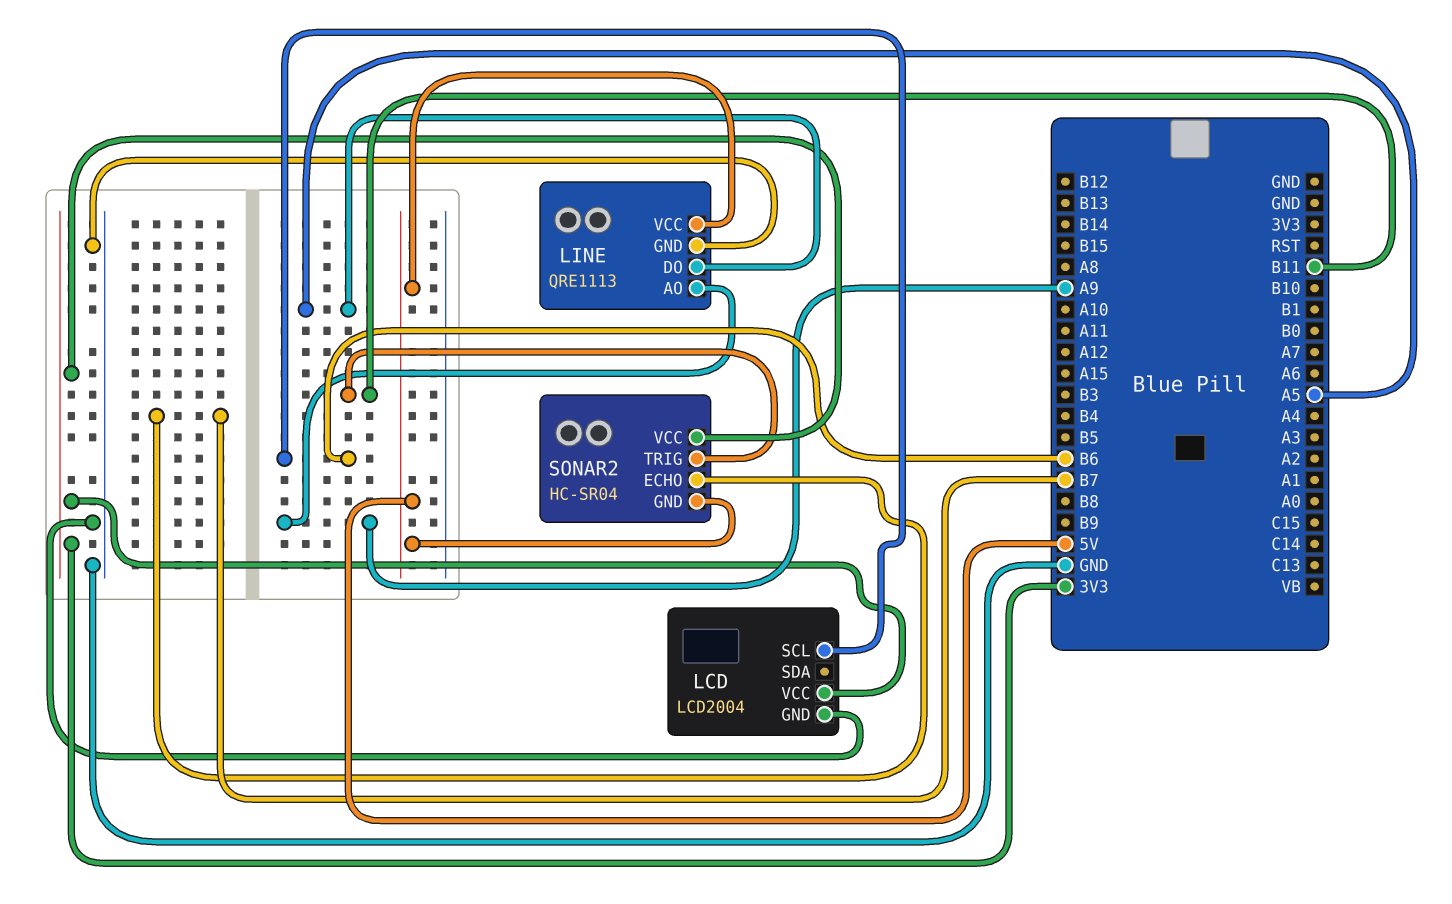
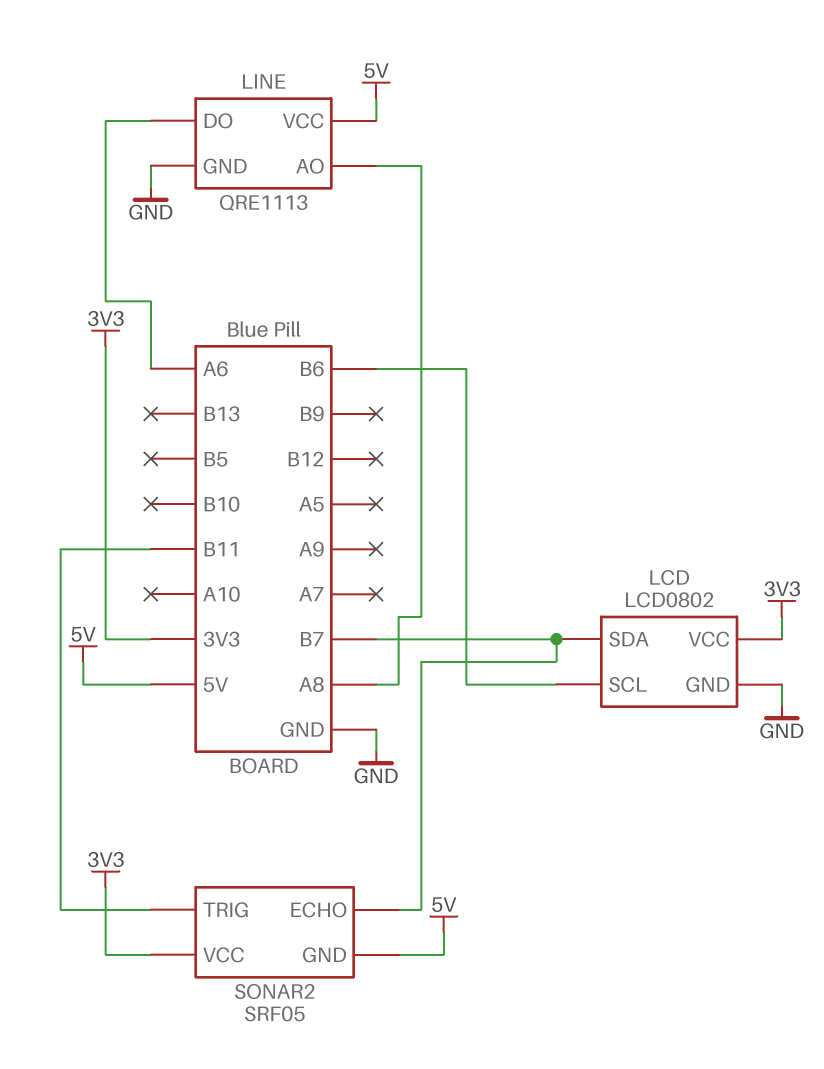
LCD: LCD2004 -> LCD0802
LCD pin SDA: none -> B7
LINE pin AO: A9 -> A8
LINE pin DO: A5 -> A6
SONAR2: HC-SR04 -> SRF05

